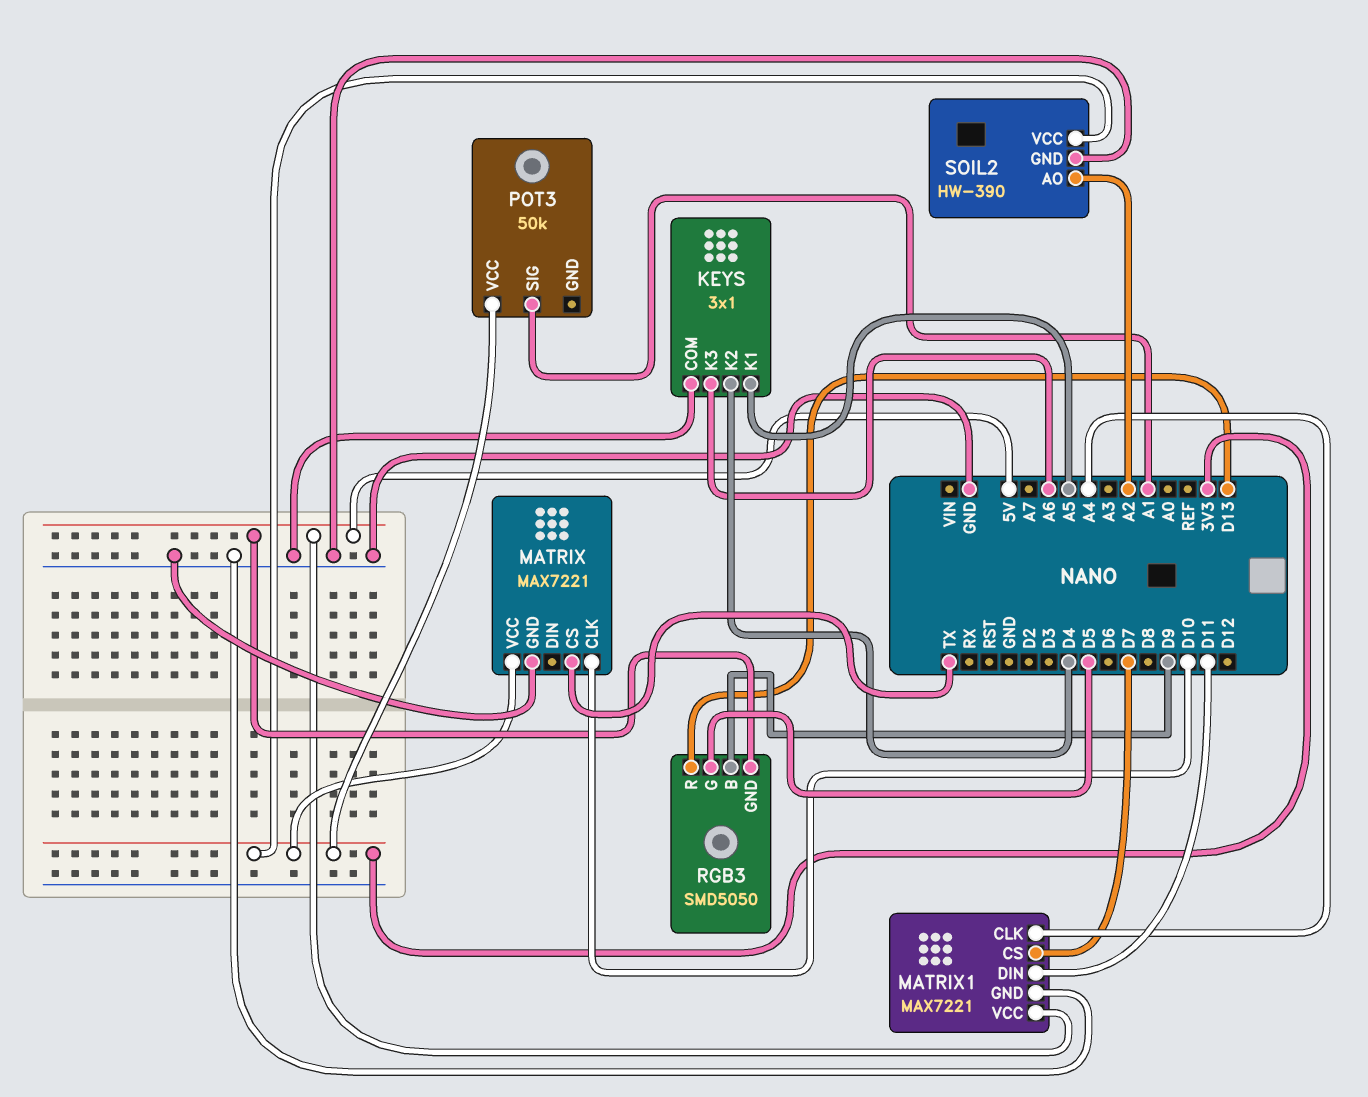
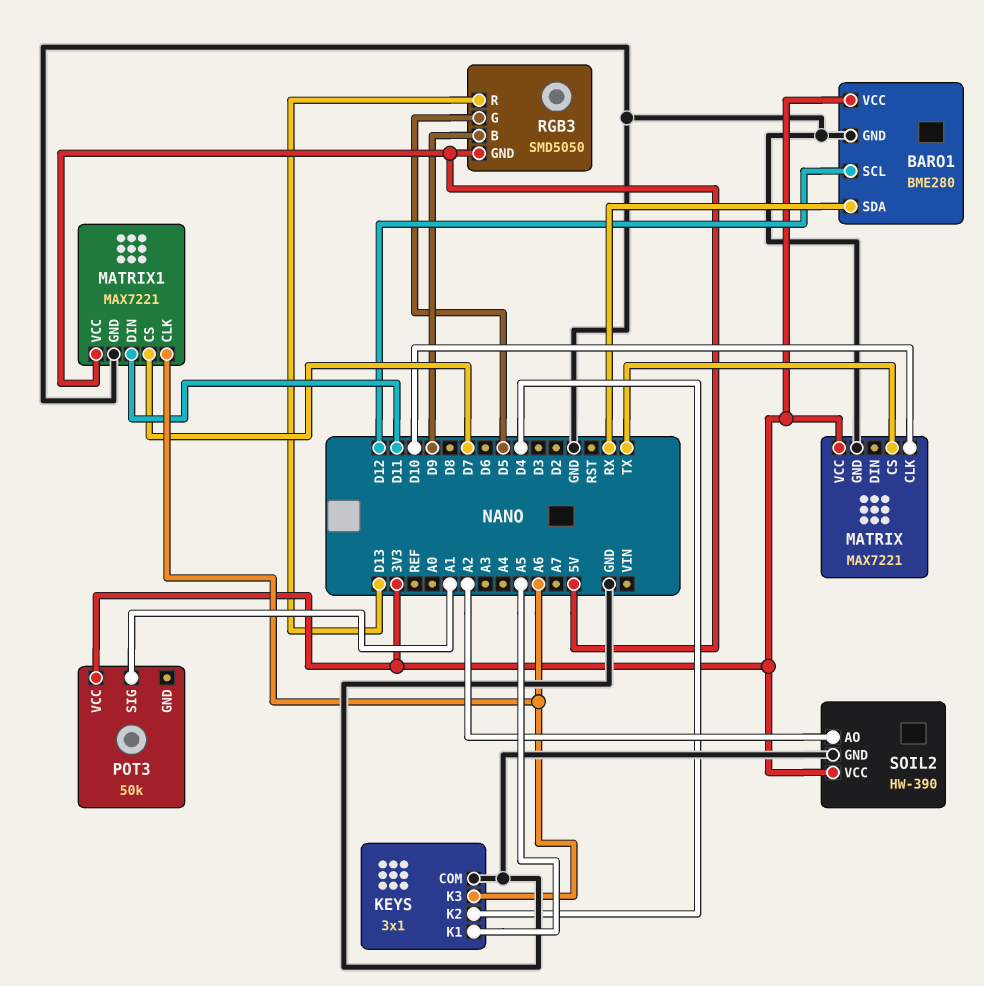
BARO1: none -> BME280
BARO1 pin GND: none -> GND
BARO1 pin SCL: none -> D12
BARO1 pin SDA: none -> RX
BARO1 pin VCC: none -> 3V3
MATRIX1 pin CLK: A4 -> A6

